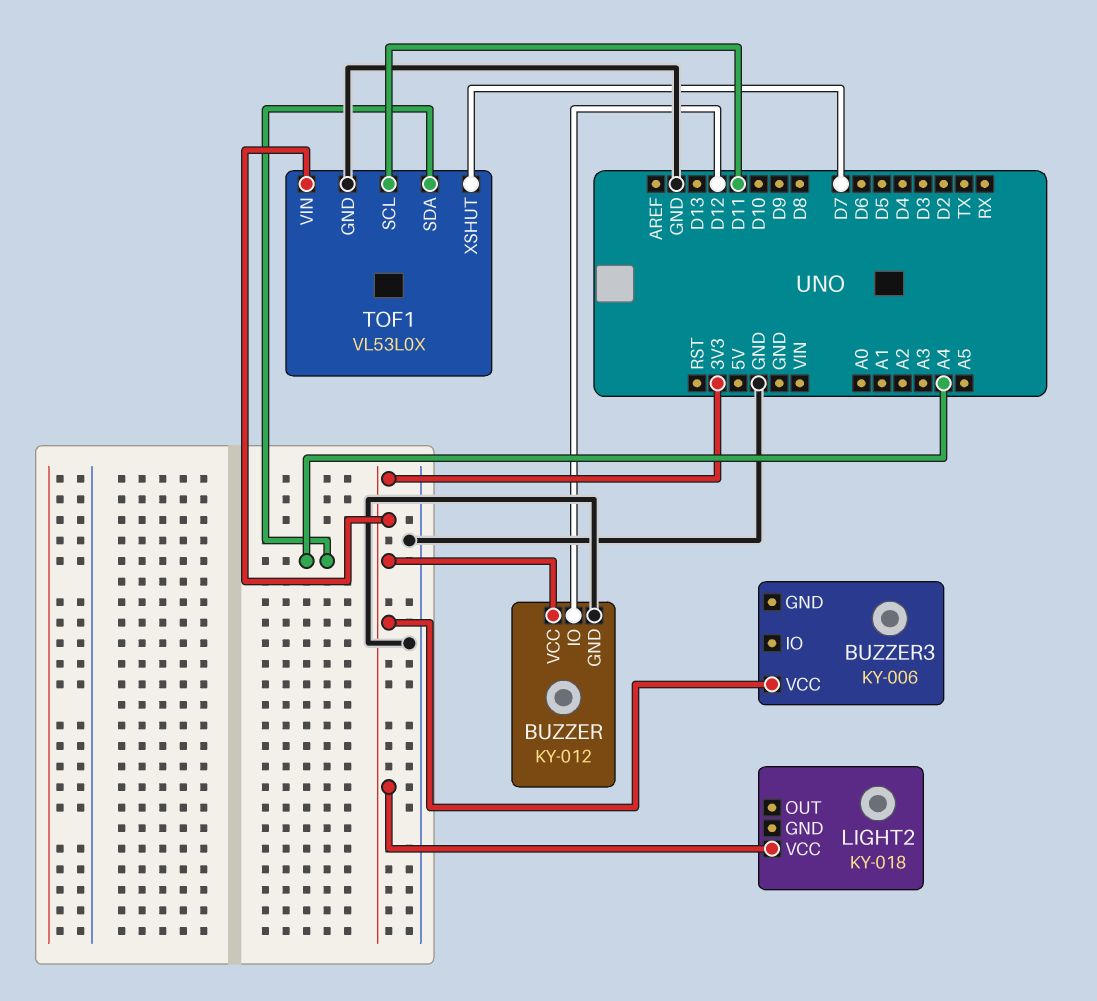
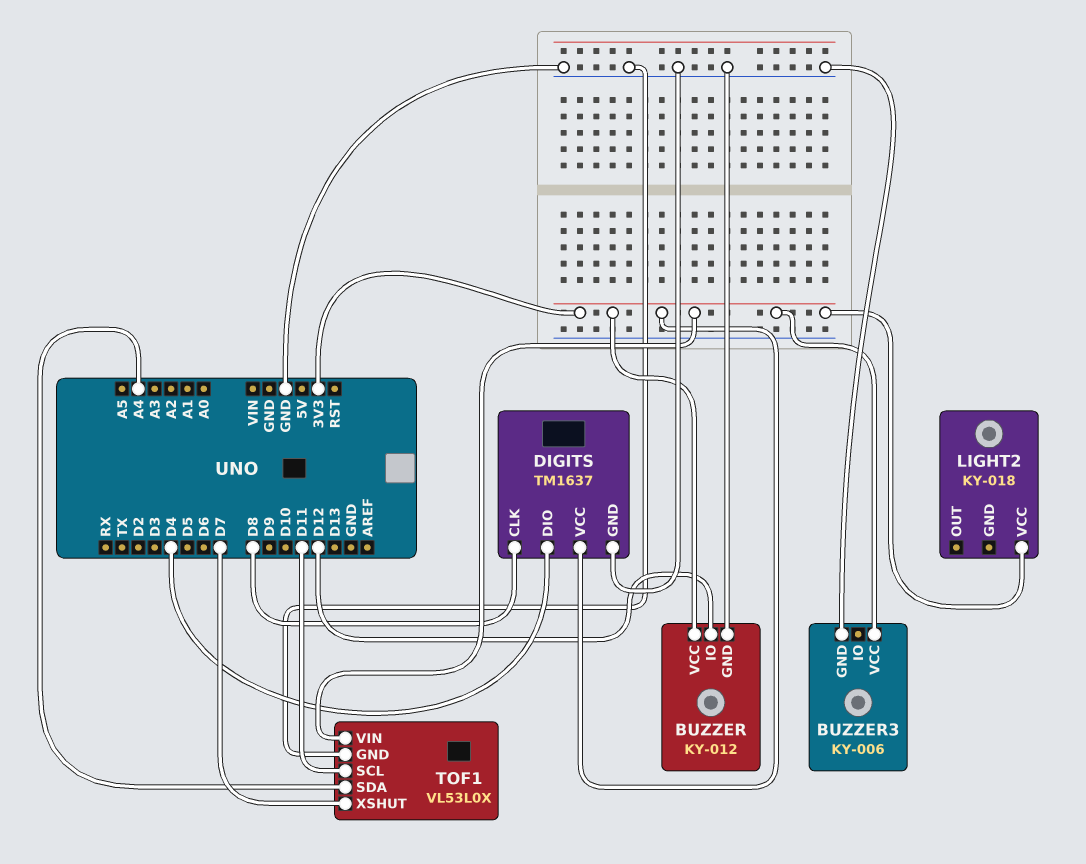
BUZZER3 pin GND: none -> GND
DIGITS: none -> TM1637
DIGITS pin CLK: none -> D8
DIGITS pin DIO: none -> D4
DIGITS pin GND: none -> GND
DIGITS pin VCC: none -> 3V3

